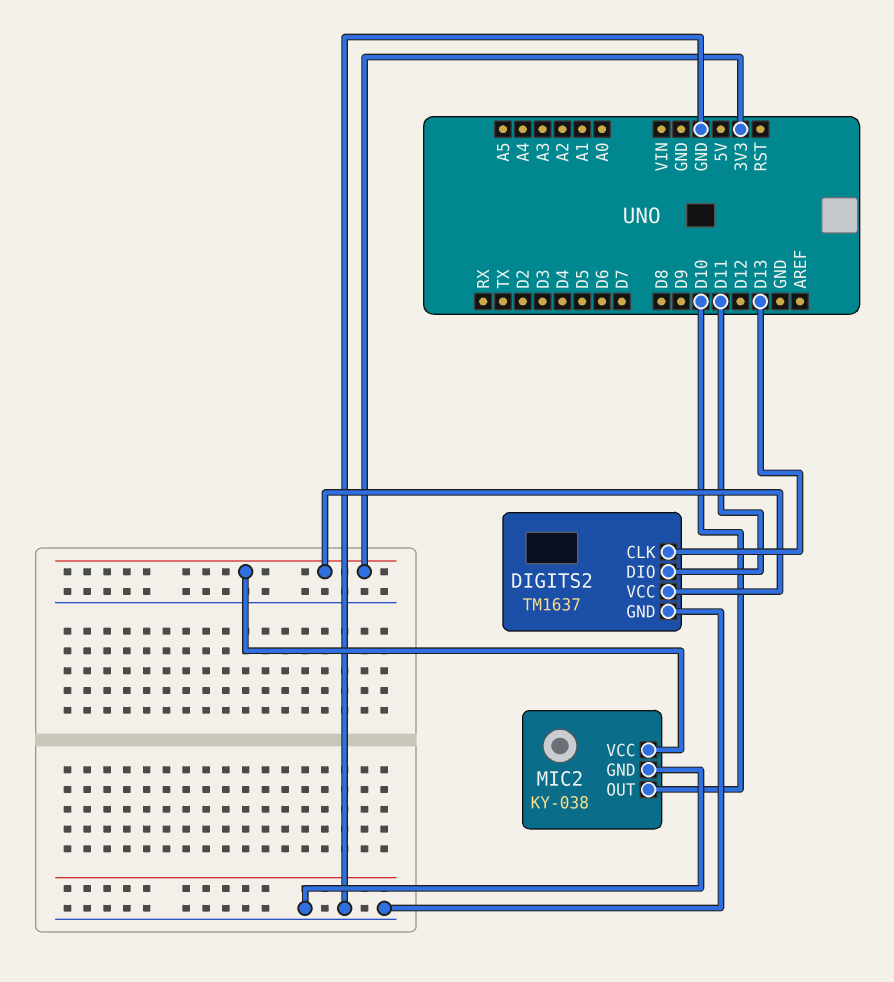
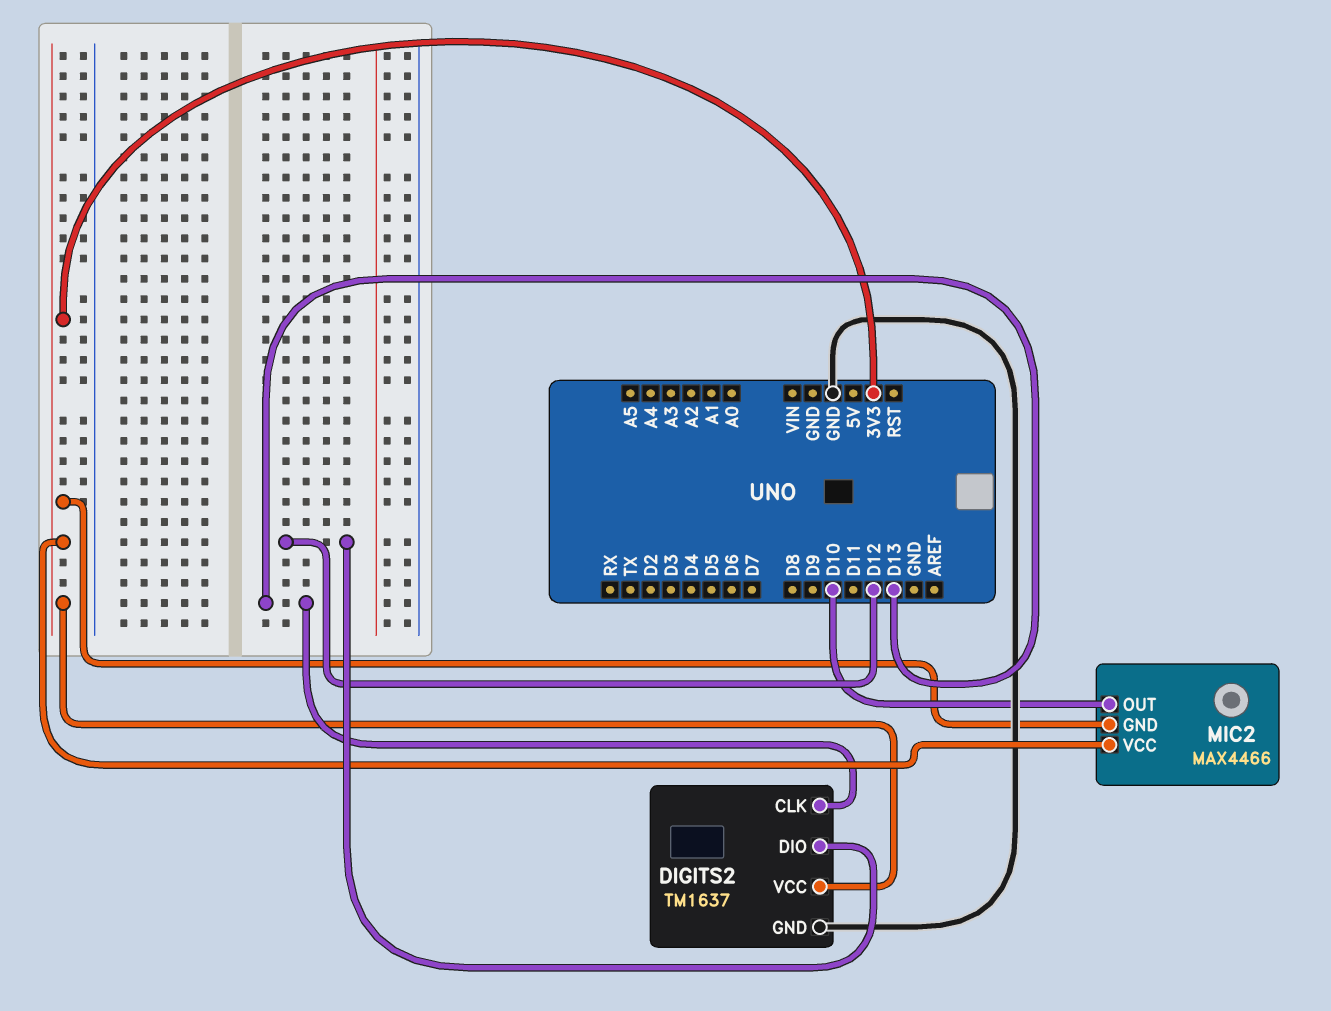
DIGITS2 pin DIO: D11 -> D12
MIC2: KY-038 -> MAX4466
MIC2 pin GND: GND -> 3V3

